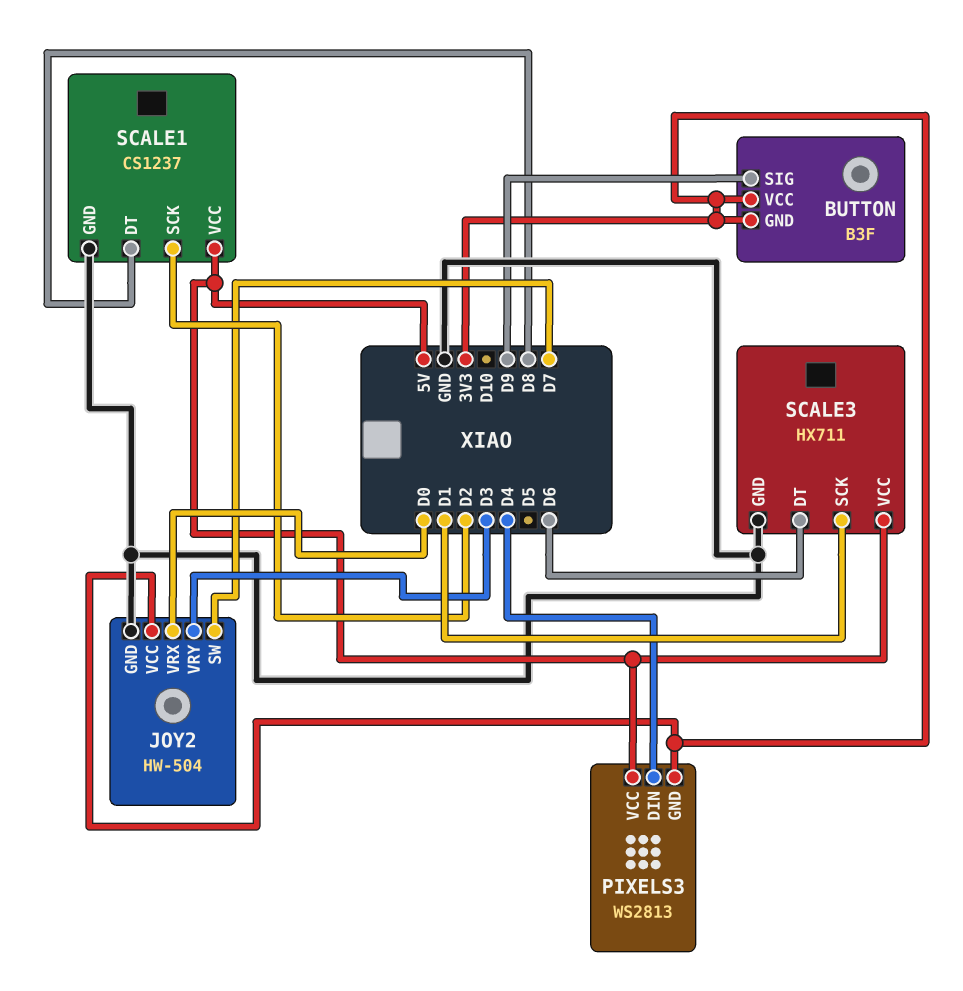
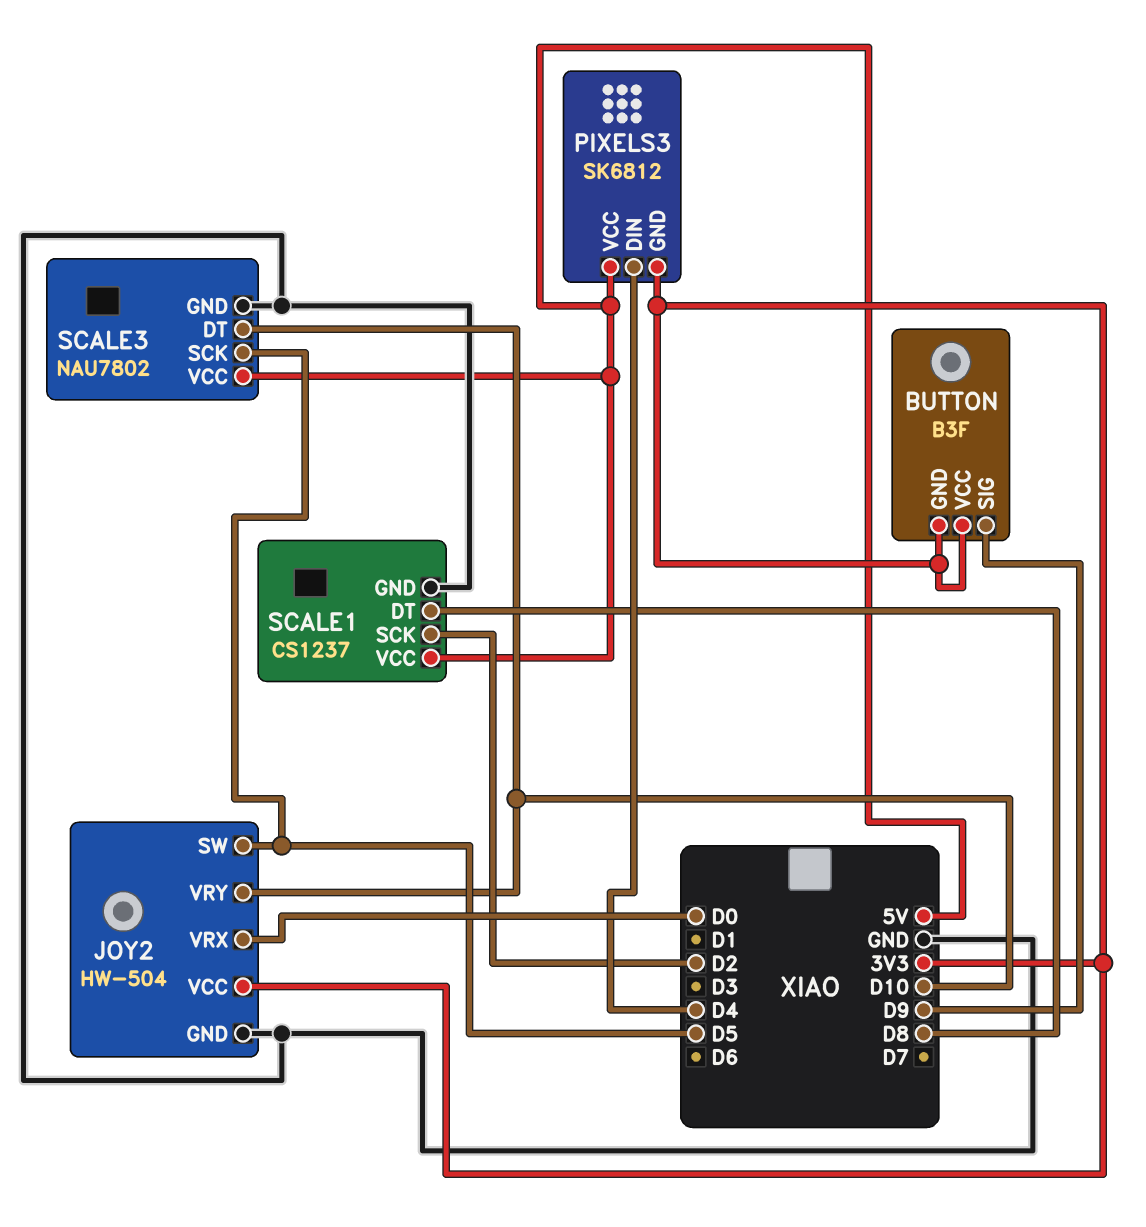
JOY2 pin SW: D7 -> D5
JOY2 pin VRY: D3 -> D10
PIXELS3: WS2813 -> SK6812
SCALE3: HX711 -> NAU7802
SCALE3 pin DT: D6 -> D10
SCALE3 pin SCK: D1 -> D5

